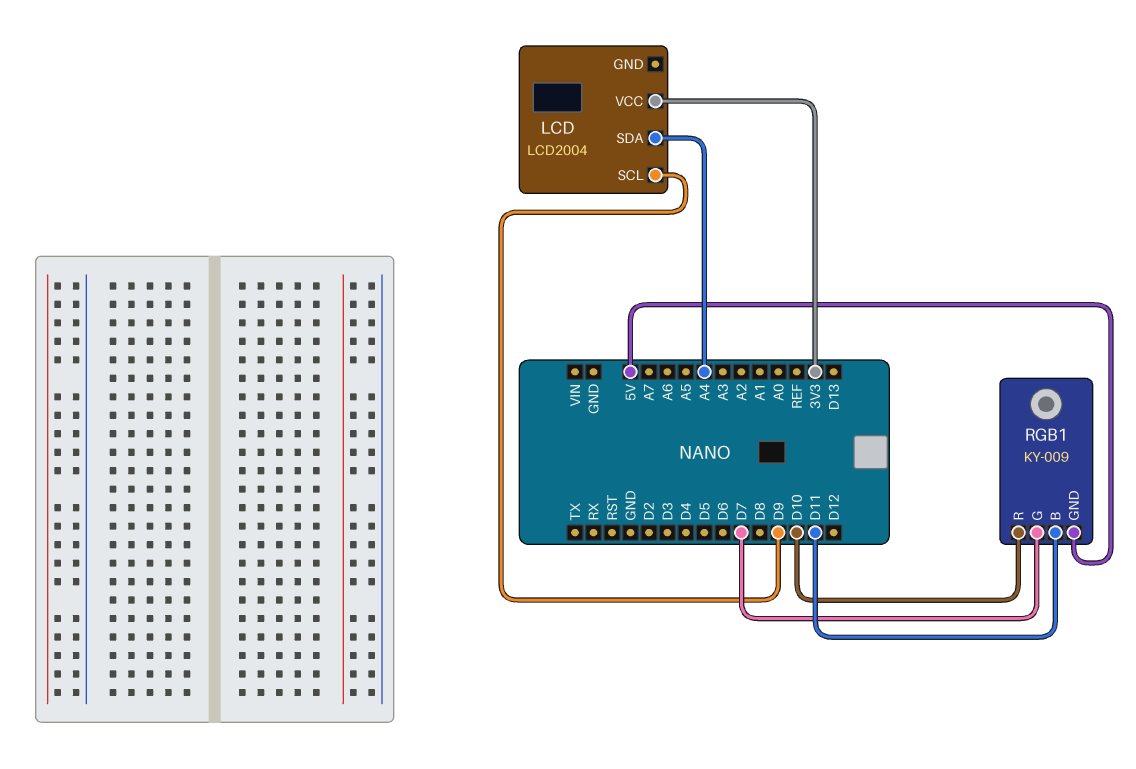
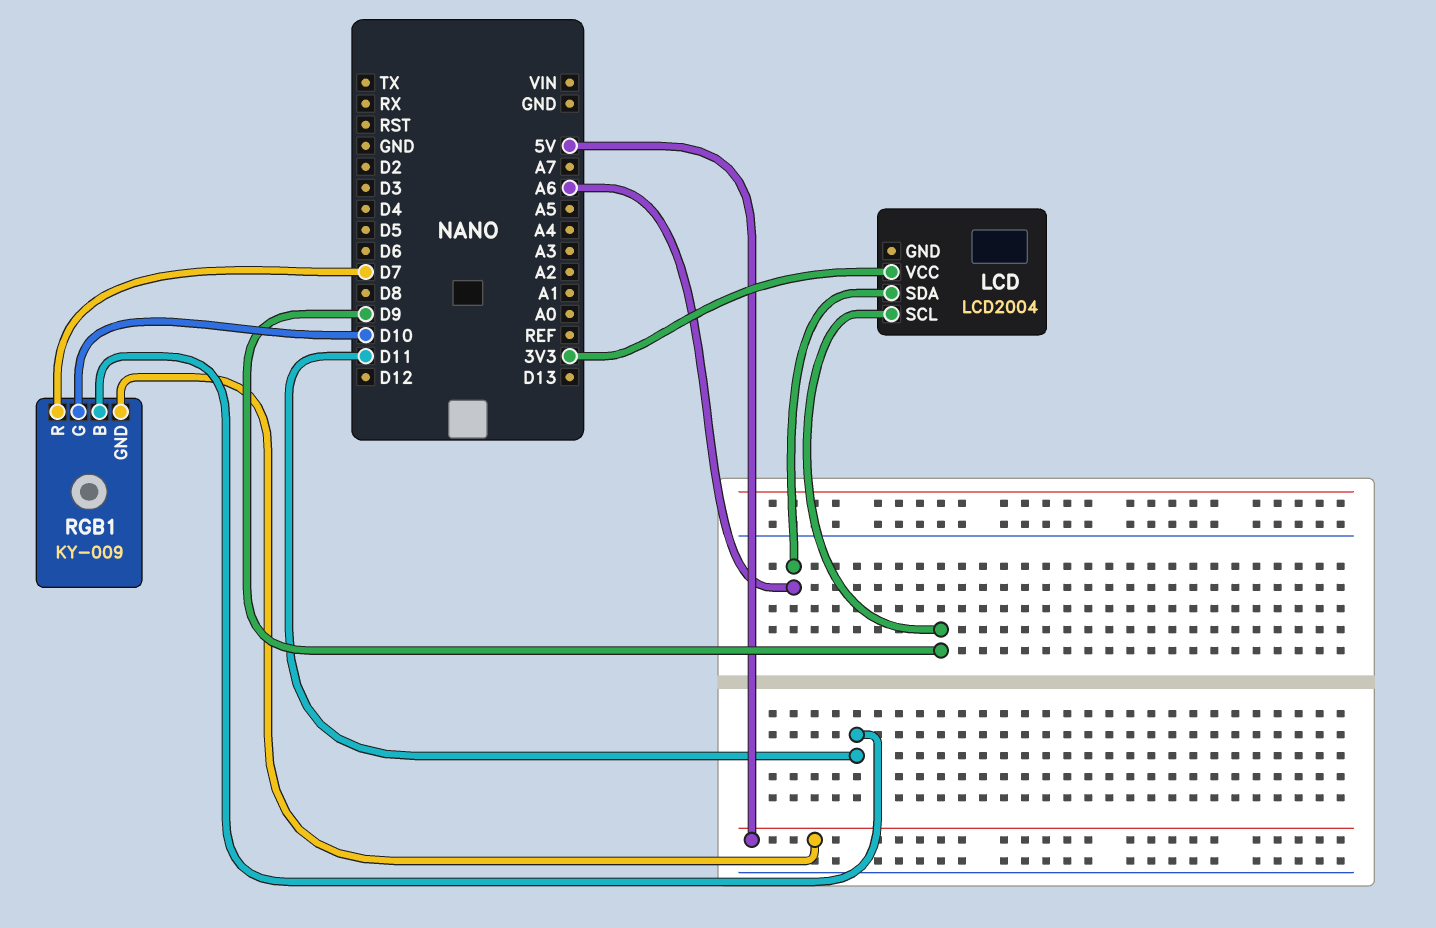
LCD pin SDA: A4 -> A6
RGB1 pin G: D7 -> D10
RGB1 pin R: D10 -> D7

